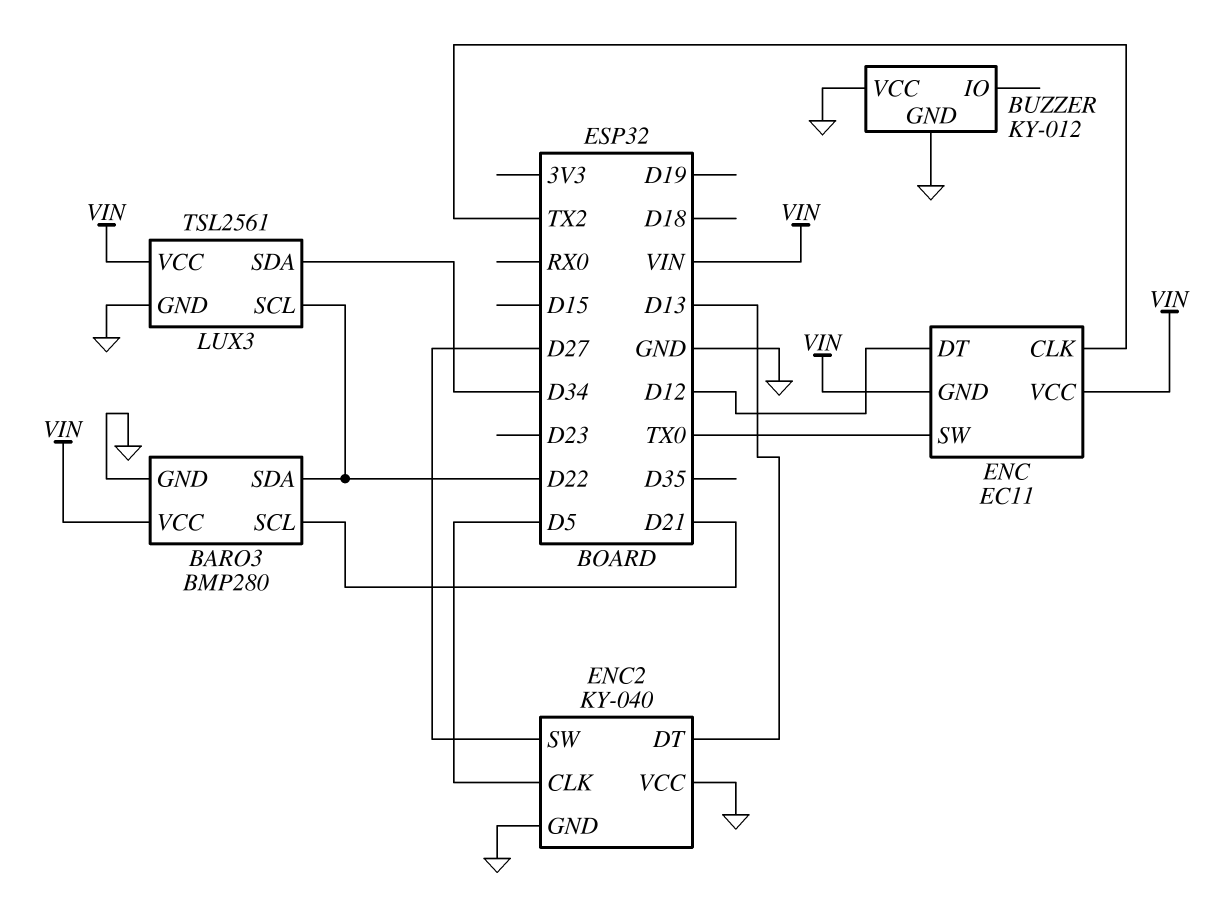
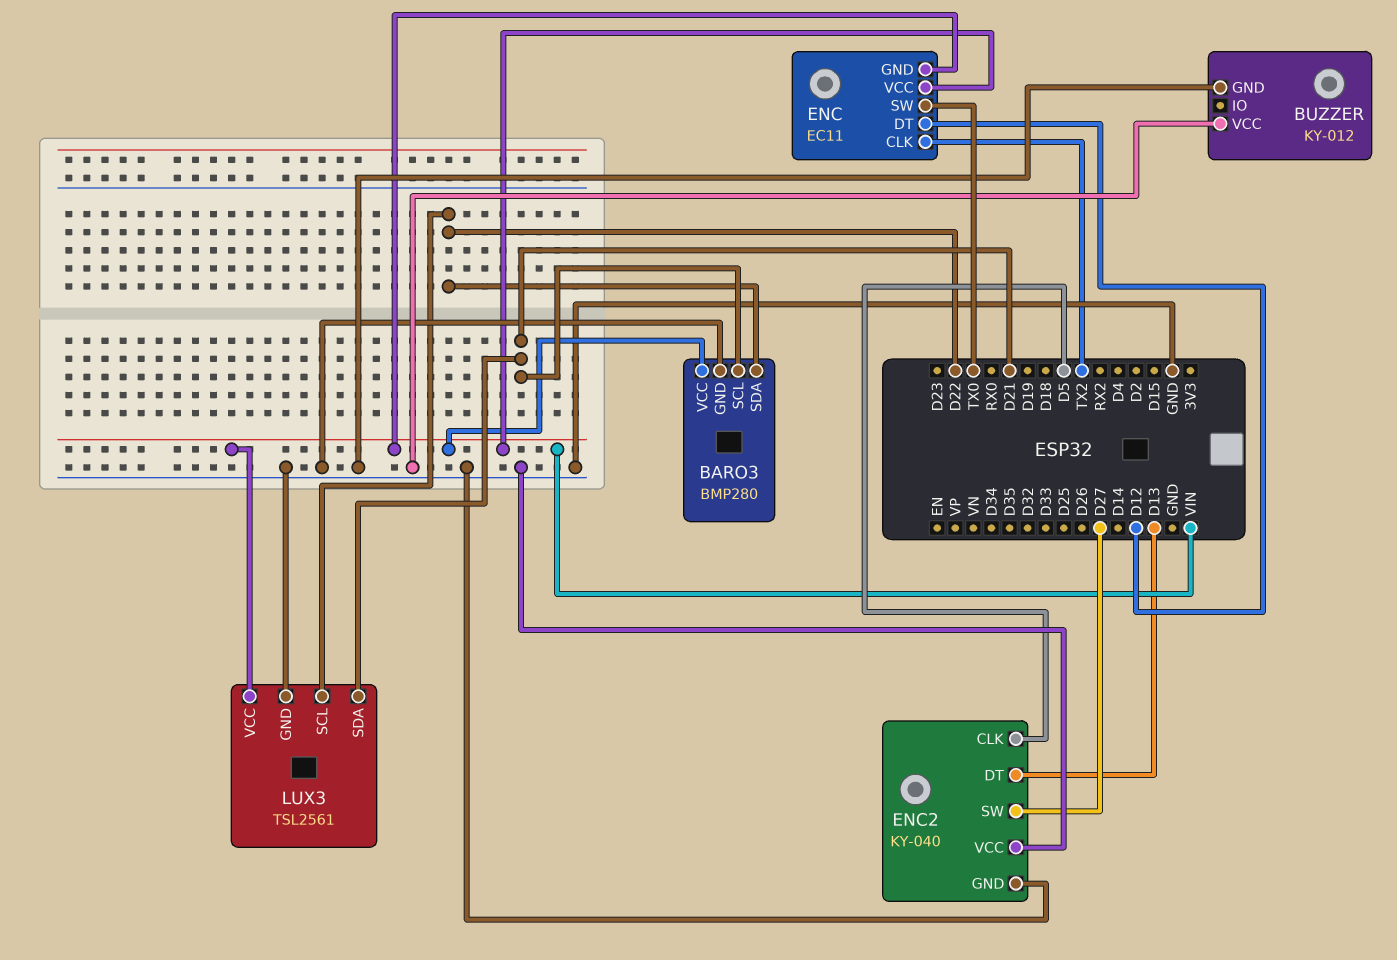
LUX3 pin SDA: D34 -> D21

